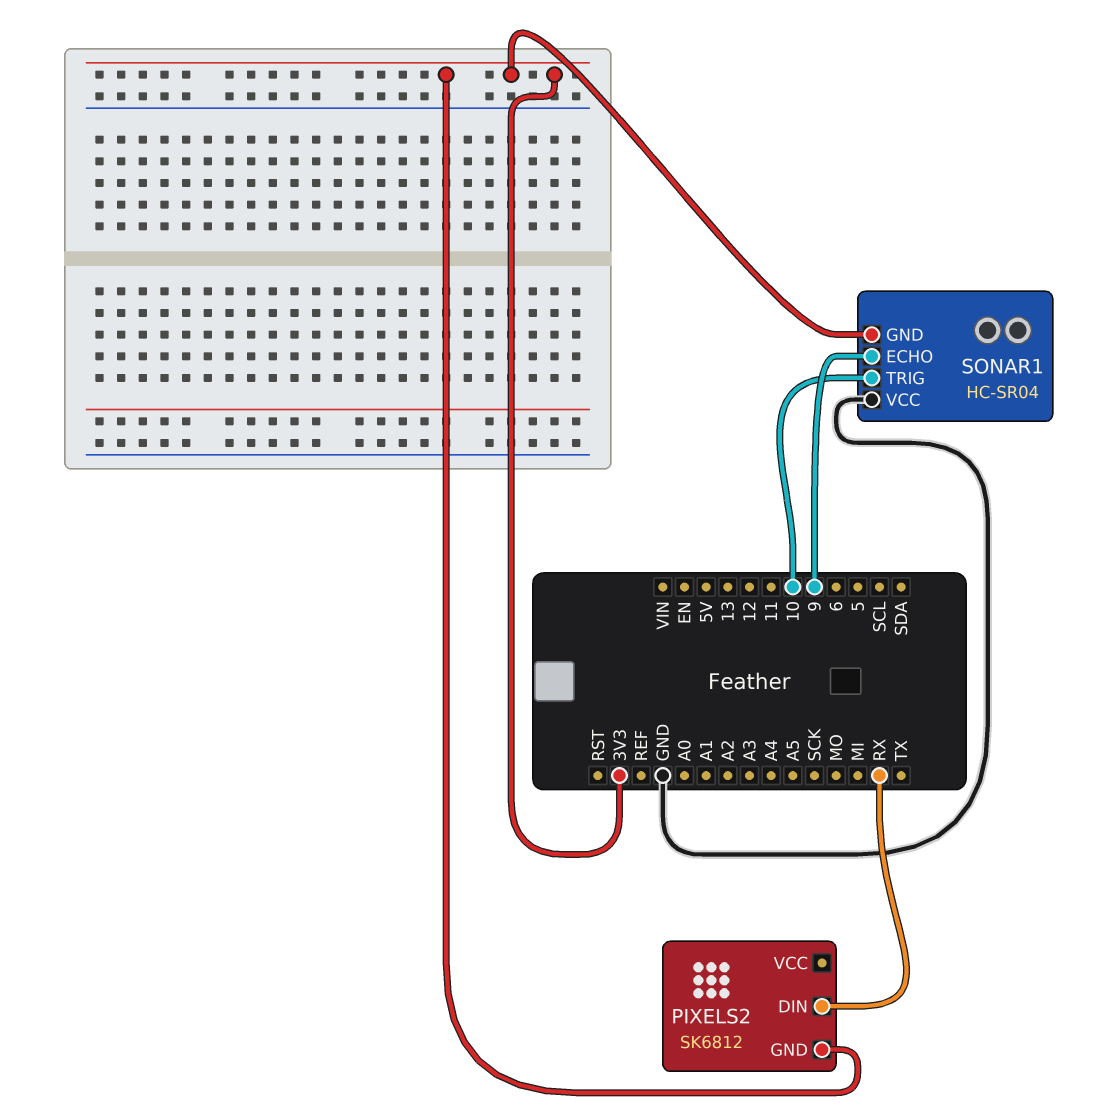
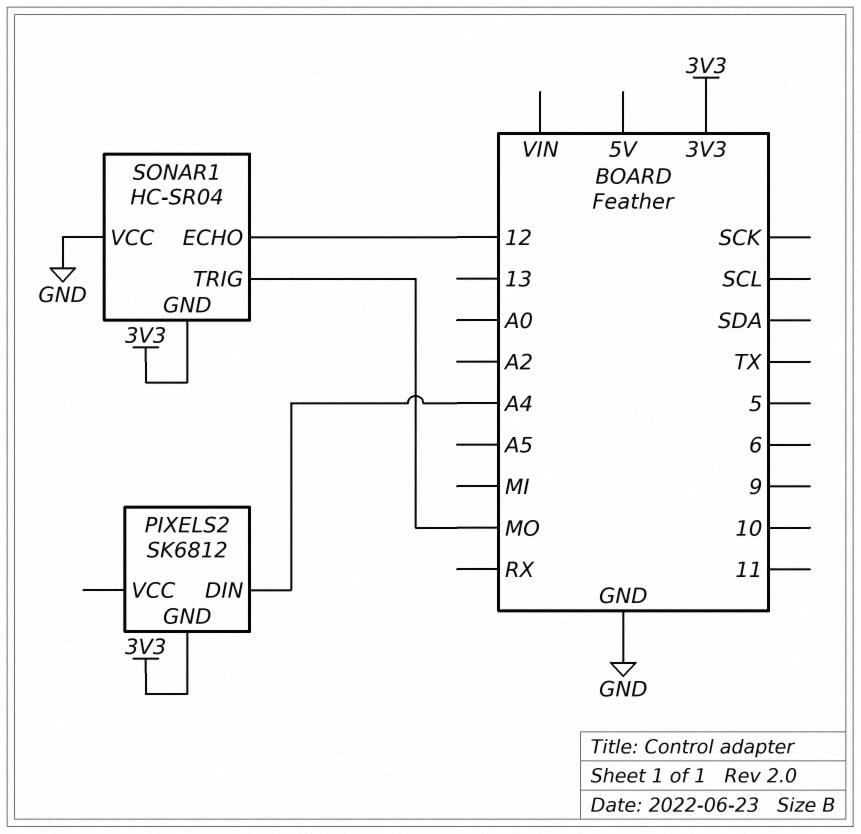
PIXELS2 pin DIN: RX -> A4
SONAR1 pin ECHO: 9 -> 12
SONAR1 pin TRIG: 10 -> MO

